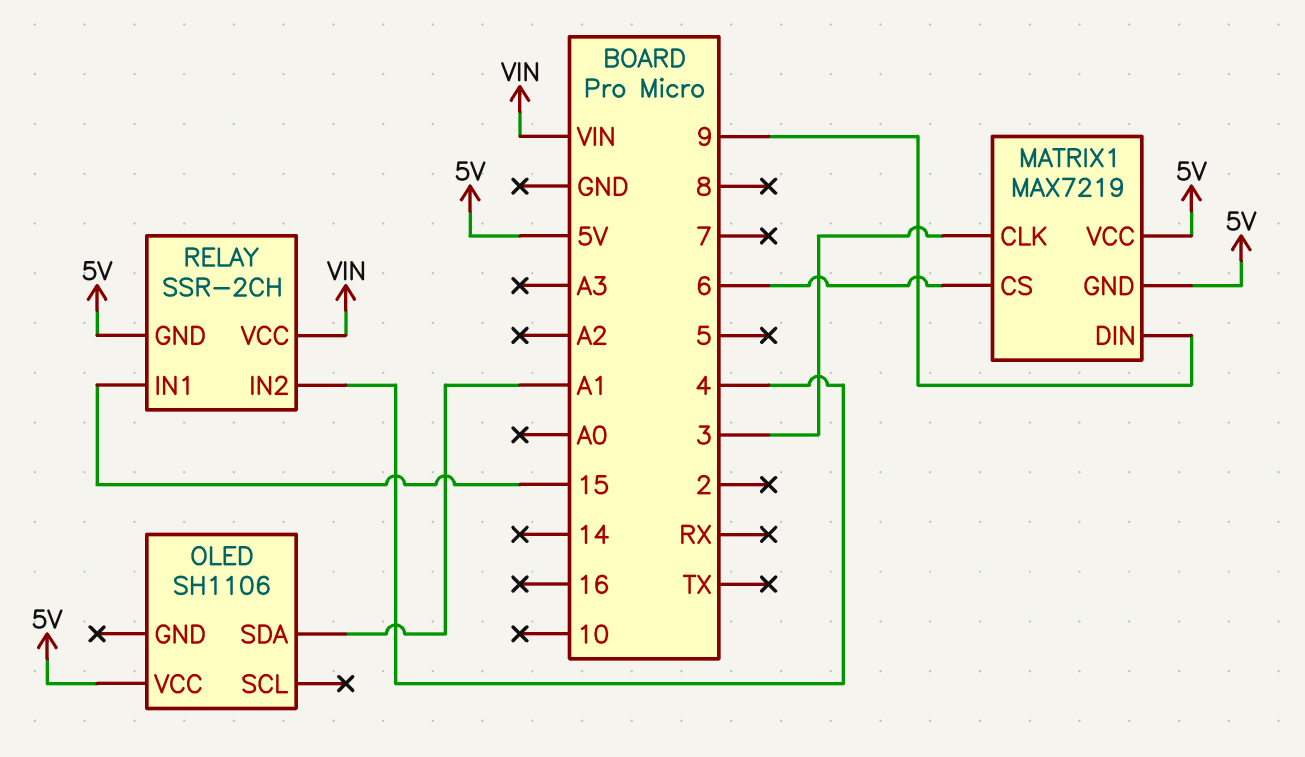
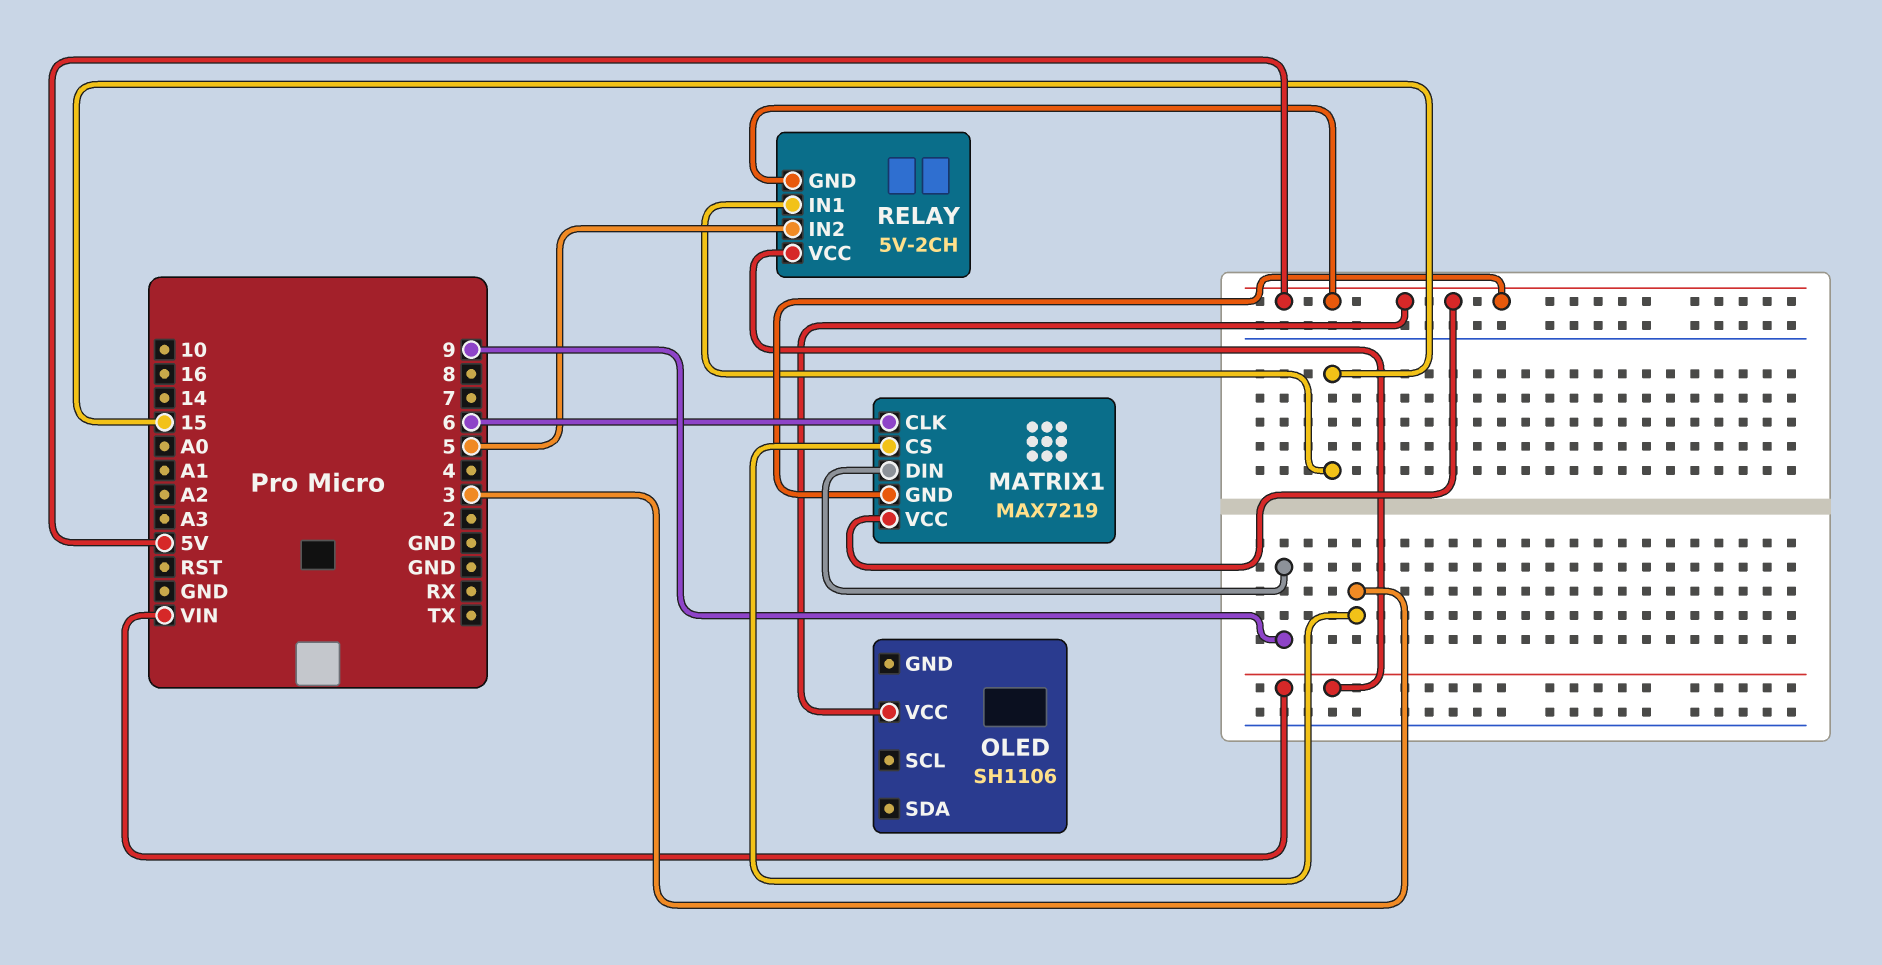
MATRIX1 pin CLK: 3 -> 6
MATRIX1 pin CS: 6 -> 3
OLED pin SDA: A1 -> none
RELAY: SSR-2CH -> 5V-2CH
RELAY pin IN2: 4 -> 5

